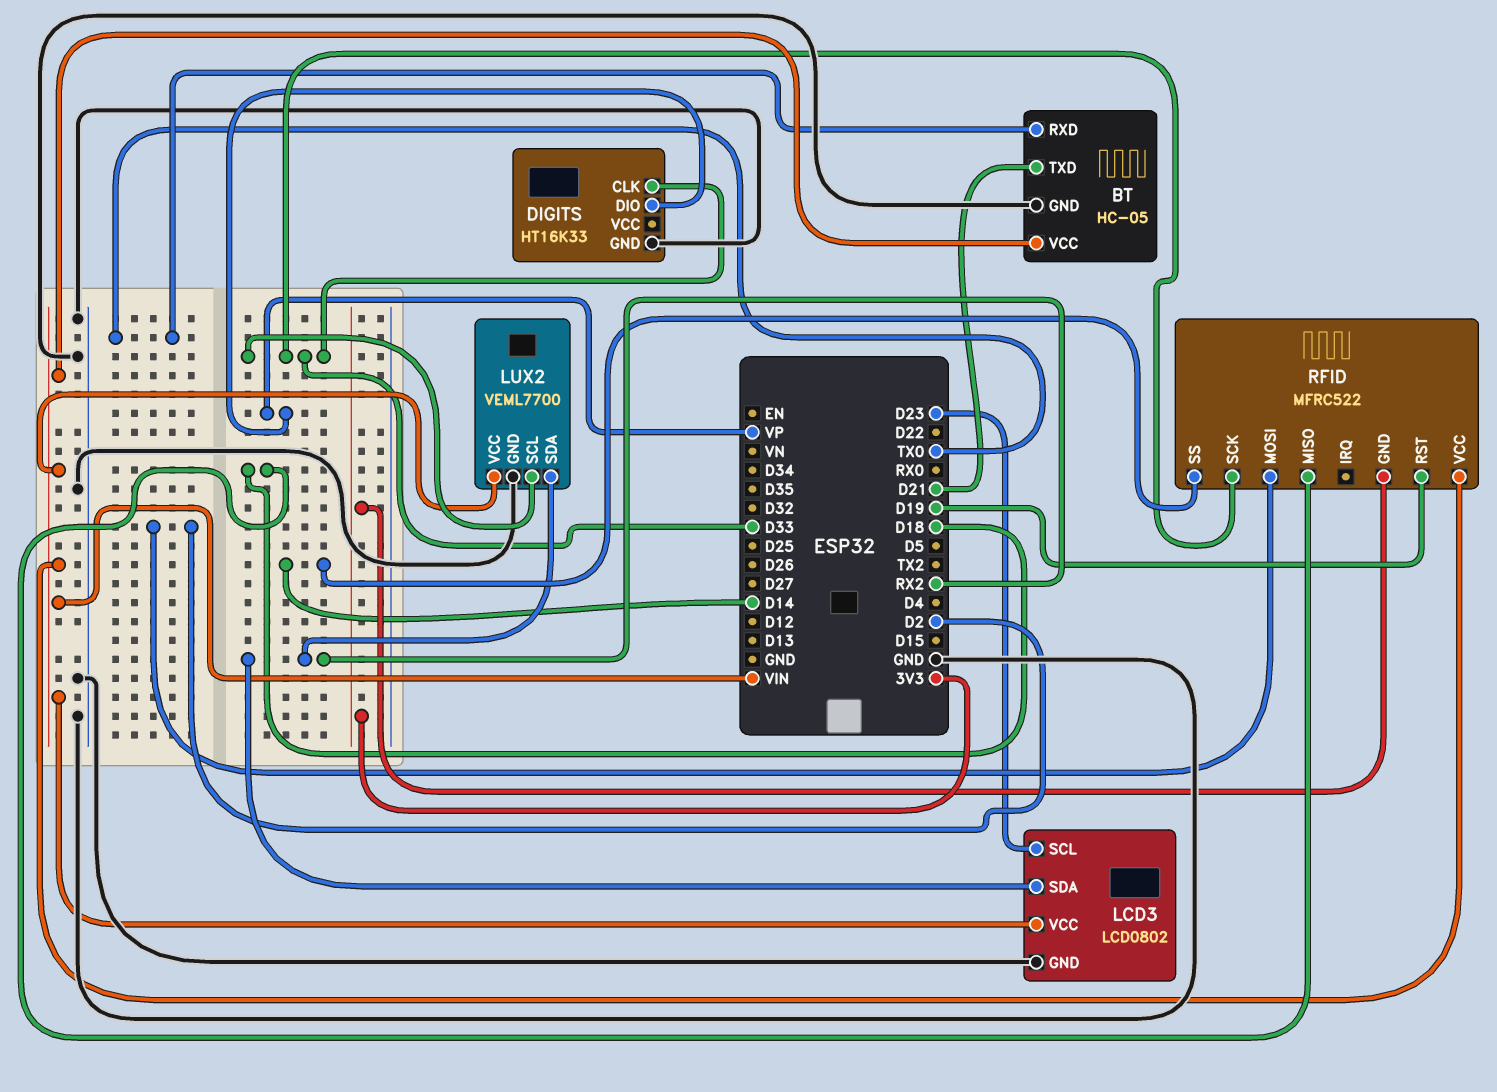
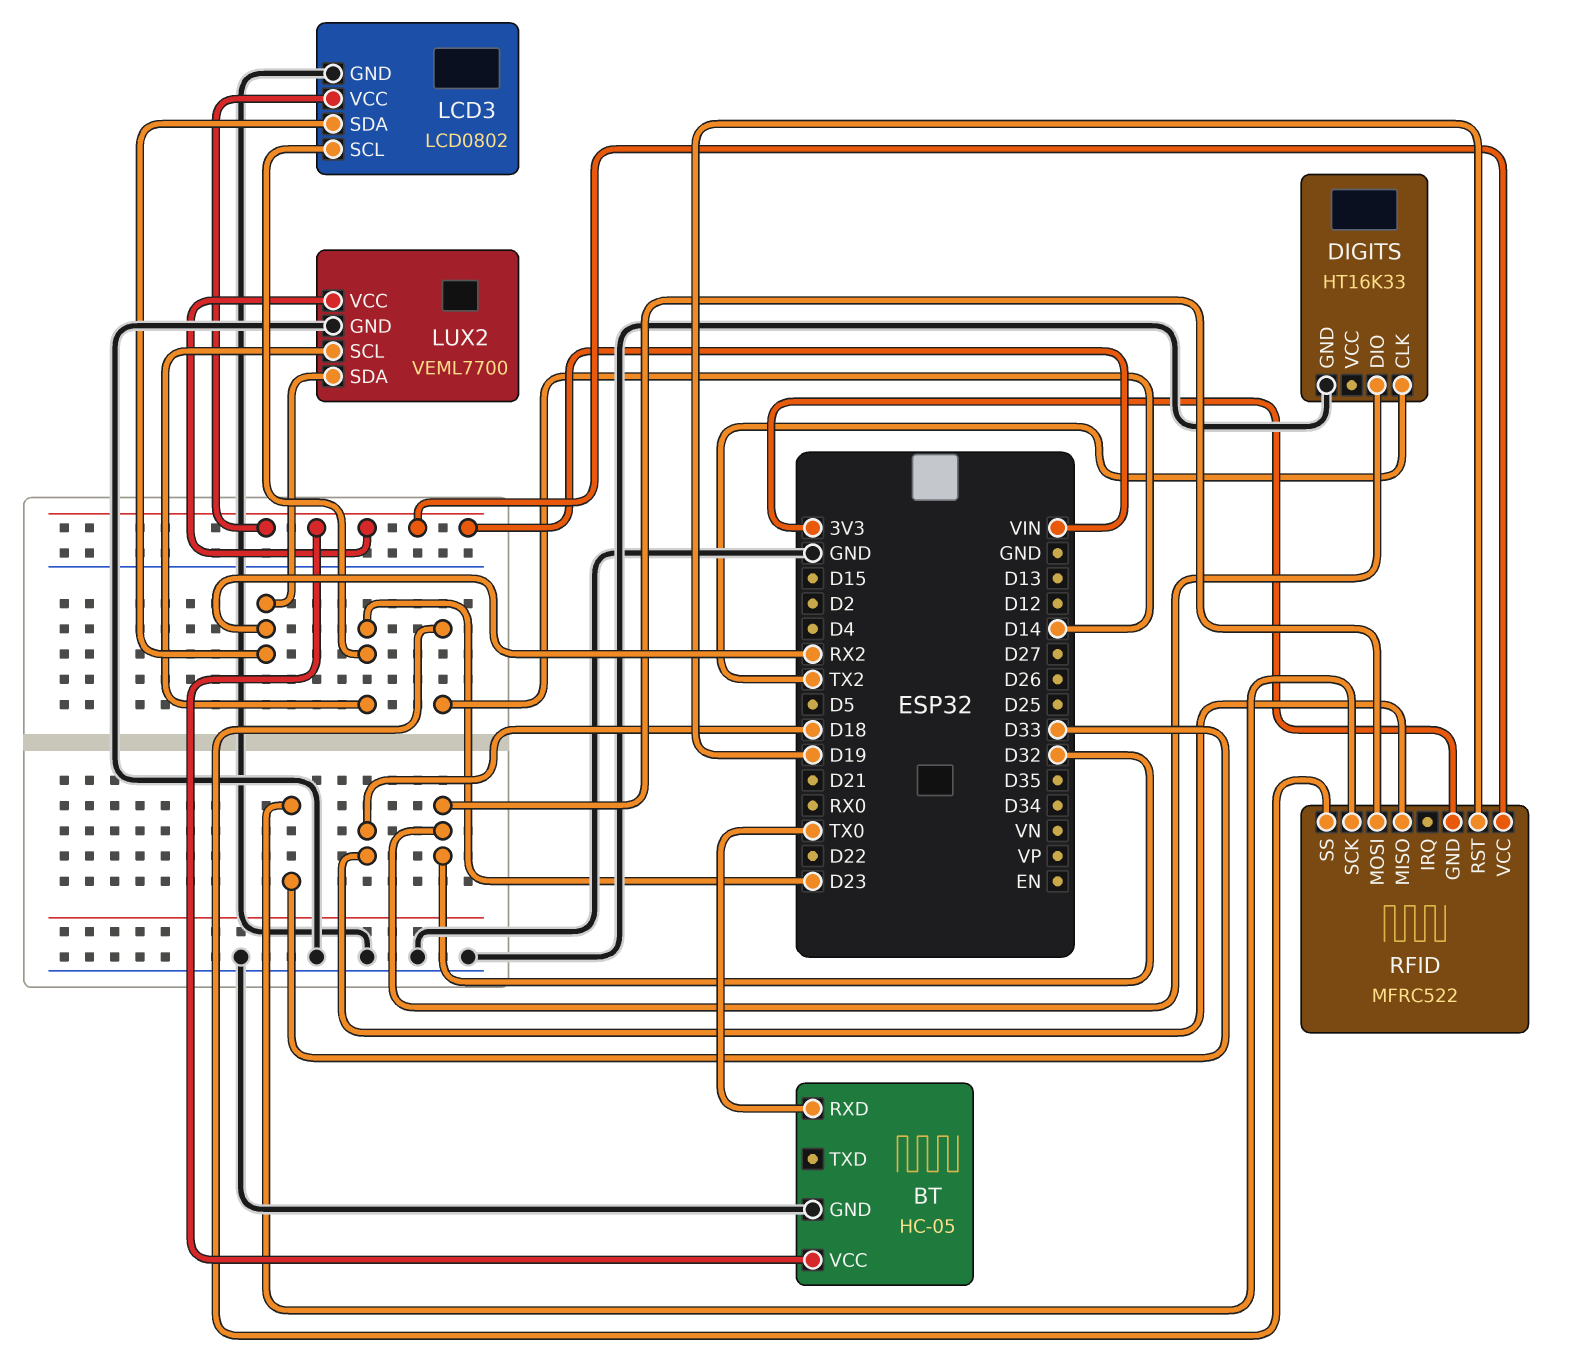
BT pin TXD: D21 -> none
DIGITS pin CLK: D33 -> TX2
DIGITS pin DIO: VP -> D32
LUX2 pin SCL: D33 -> D23
RFID pin MOSI: D2 -> D32

